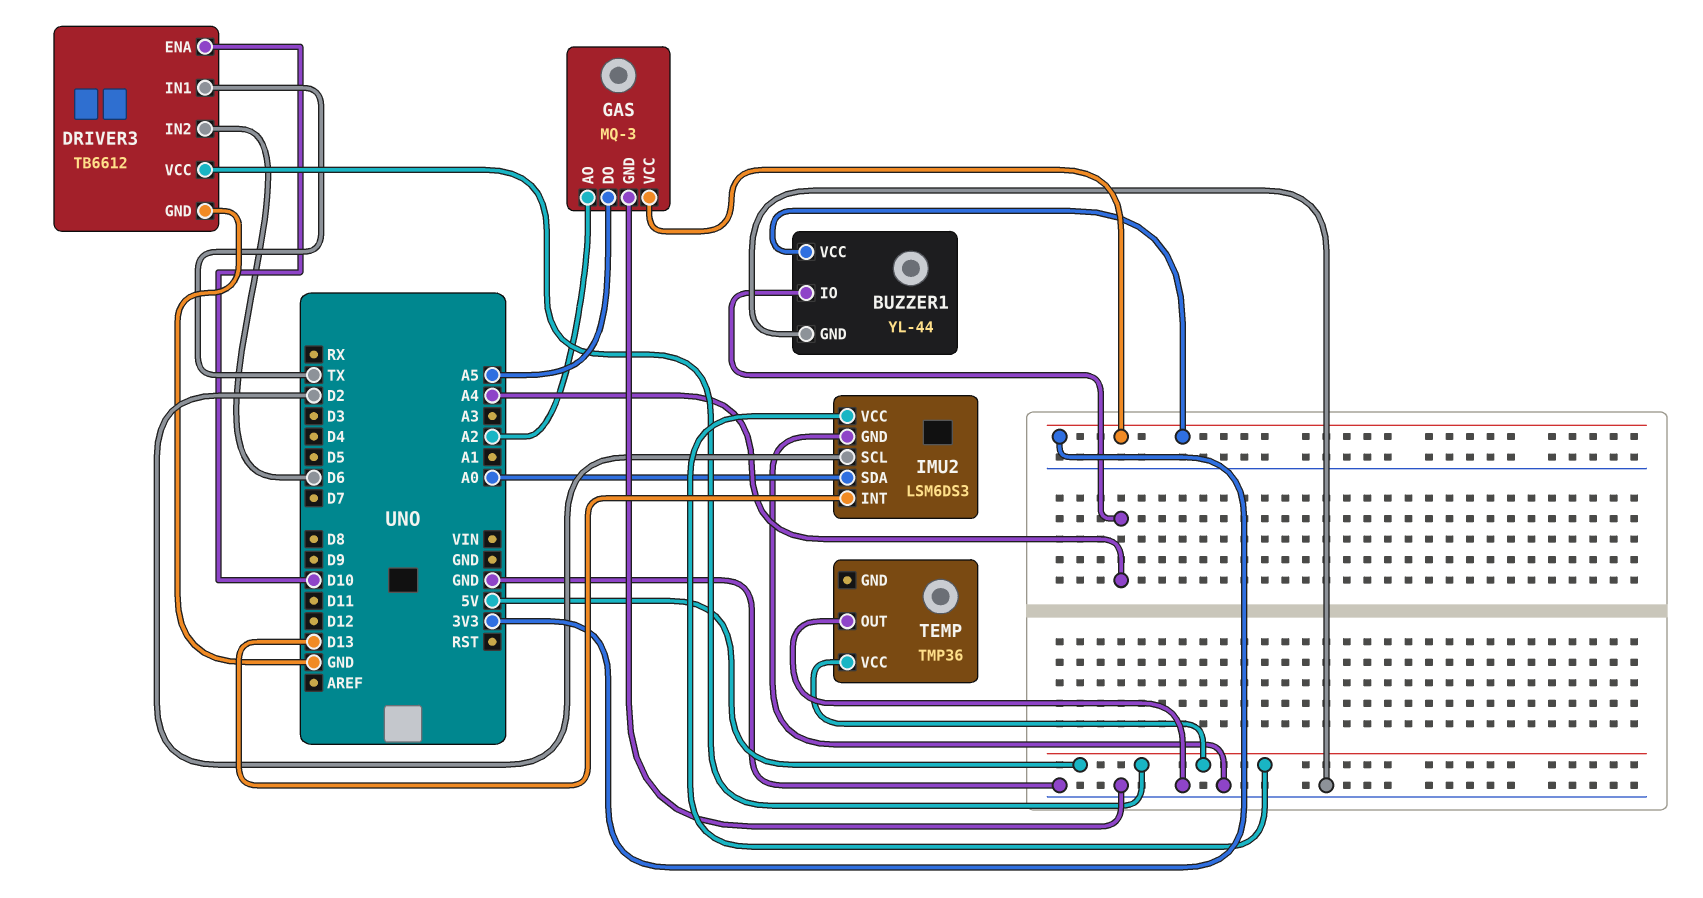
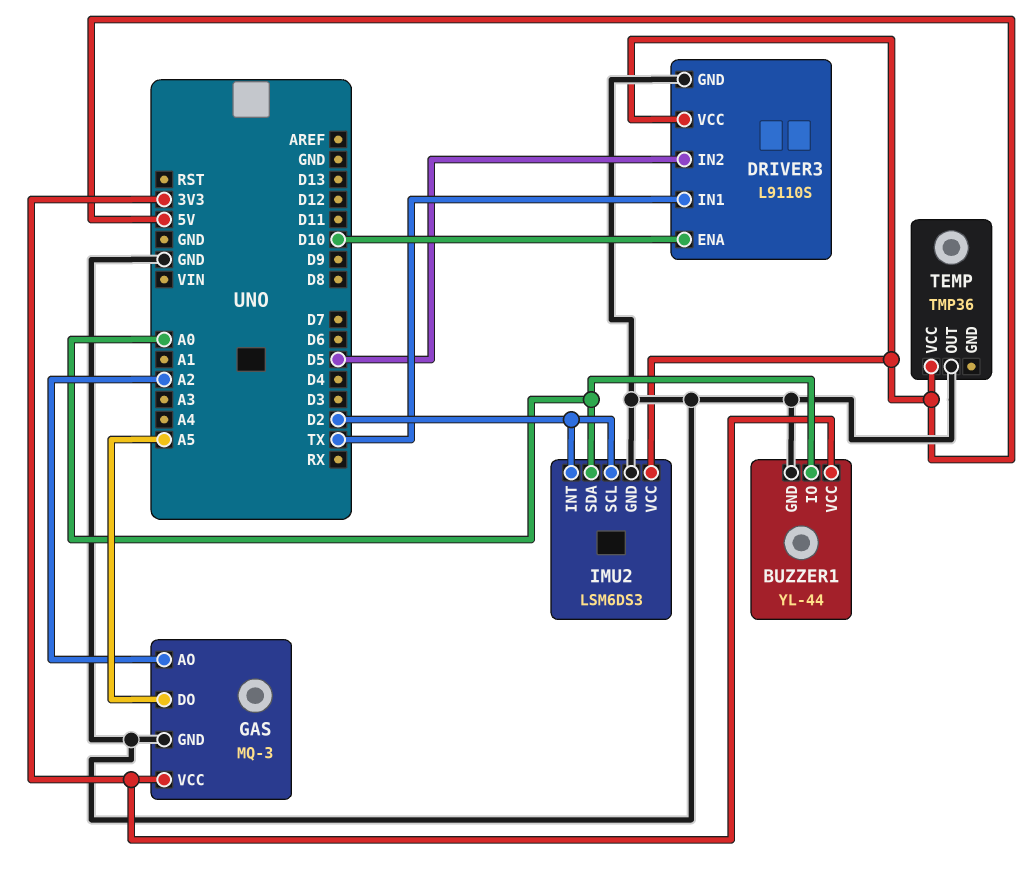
BUZZER1 pin IO: A4 -> A0
DRIVER3: TB6612 -> L9110S
DRIVER3 pin IN2: D6 -> D5
IMU2 pin INT: D13 -> D2

